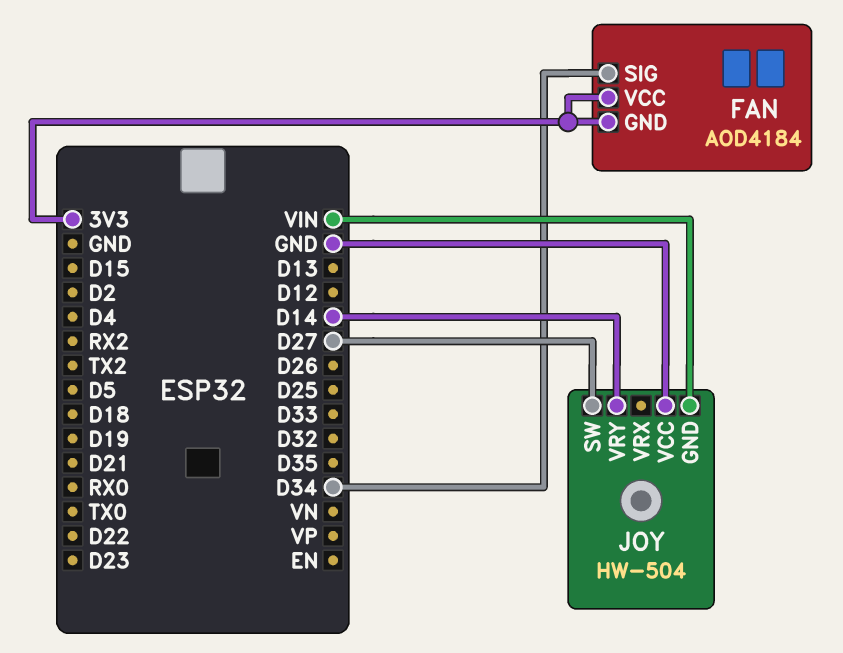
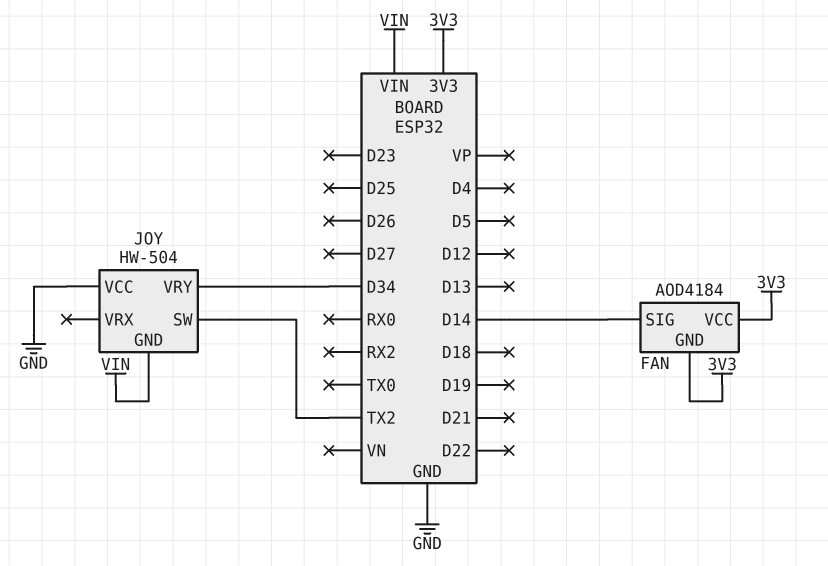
FAN pin SIG: D34 -> D14
JOY pin SW: D27 -> TX2
JOY pin VRY: D14 -> D34

